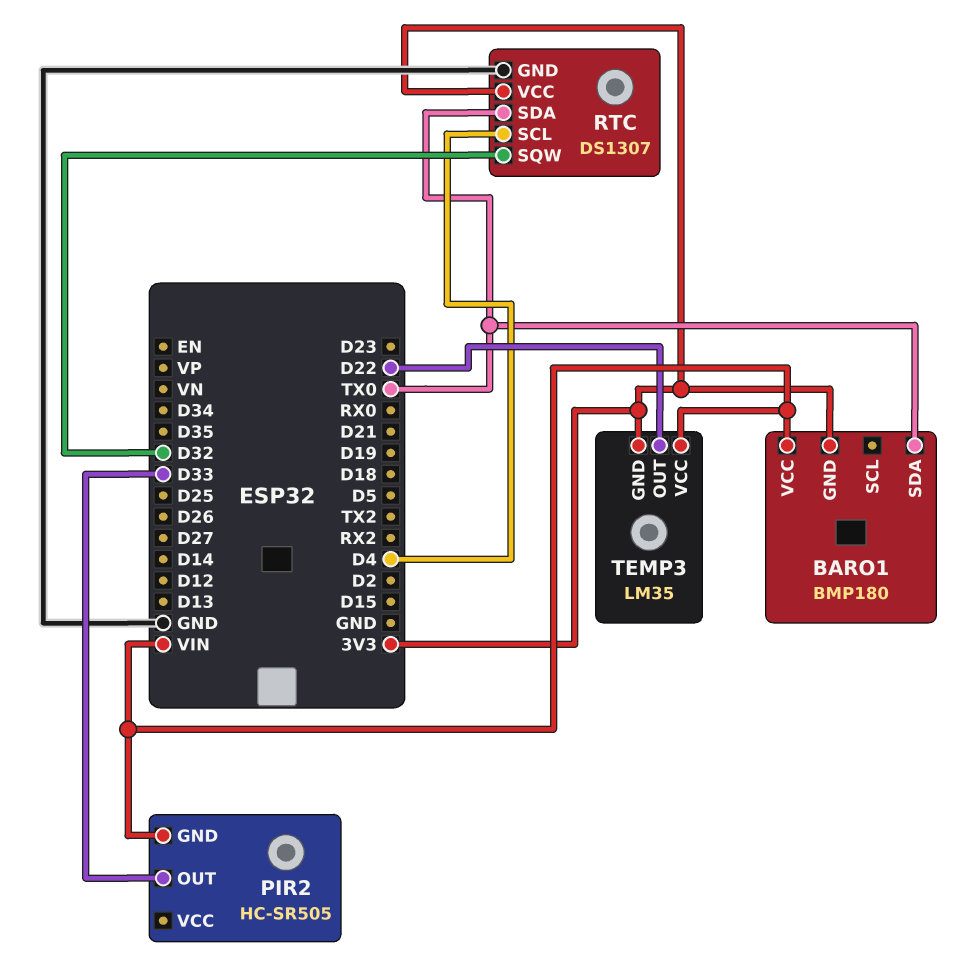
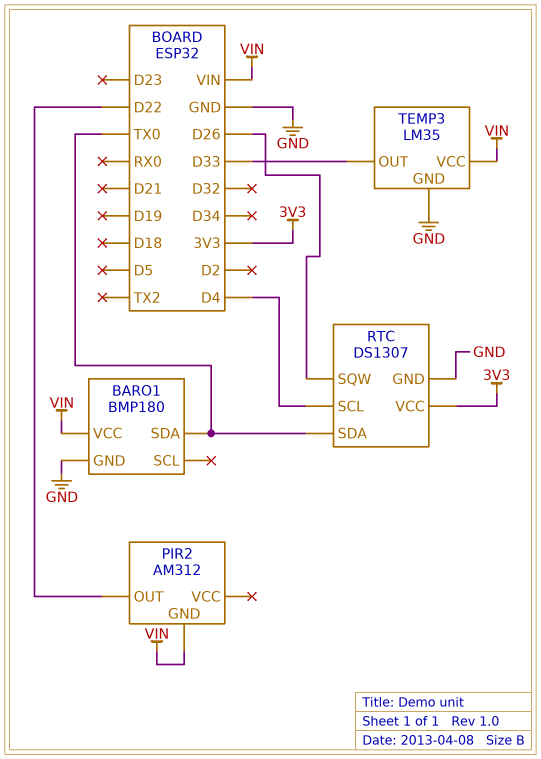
BARO1 pin GND: 3V3 -> GND
PIR2: HC-SR505 -> AM312
PIR2 pin OUT: D33 -> D22
RTC pin SQW: D32 -> D26
TEMP3 pin GND: 3V3 -> GND
TEMP3 pin OUT: D22 -> D33

